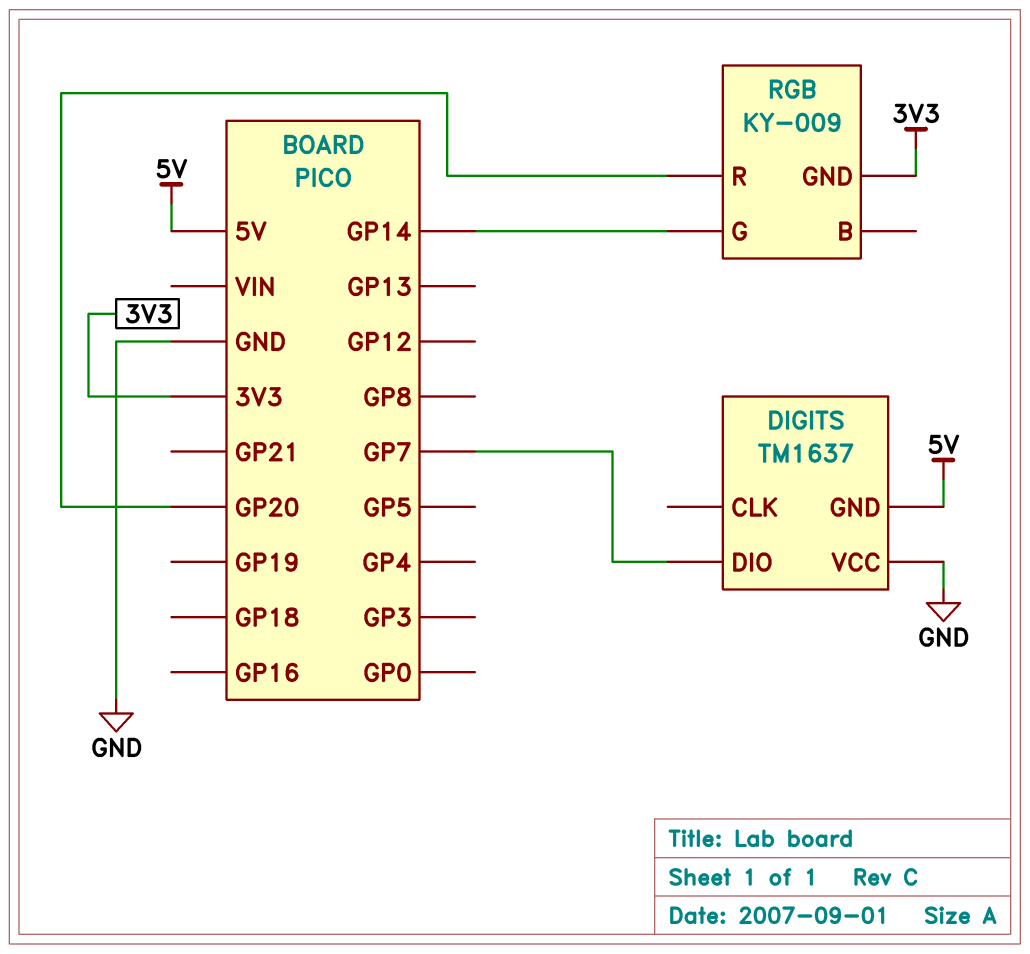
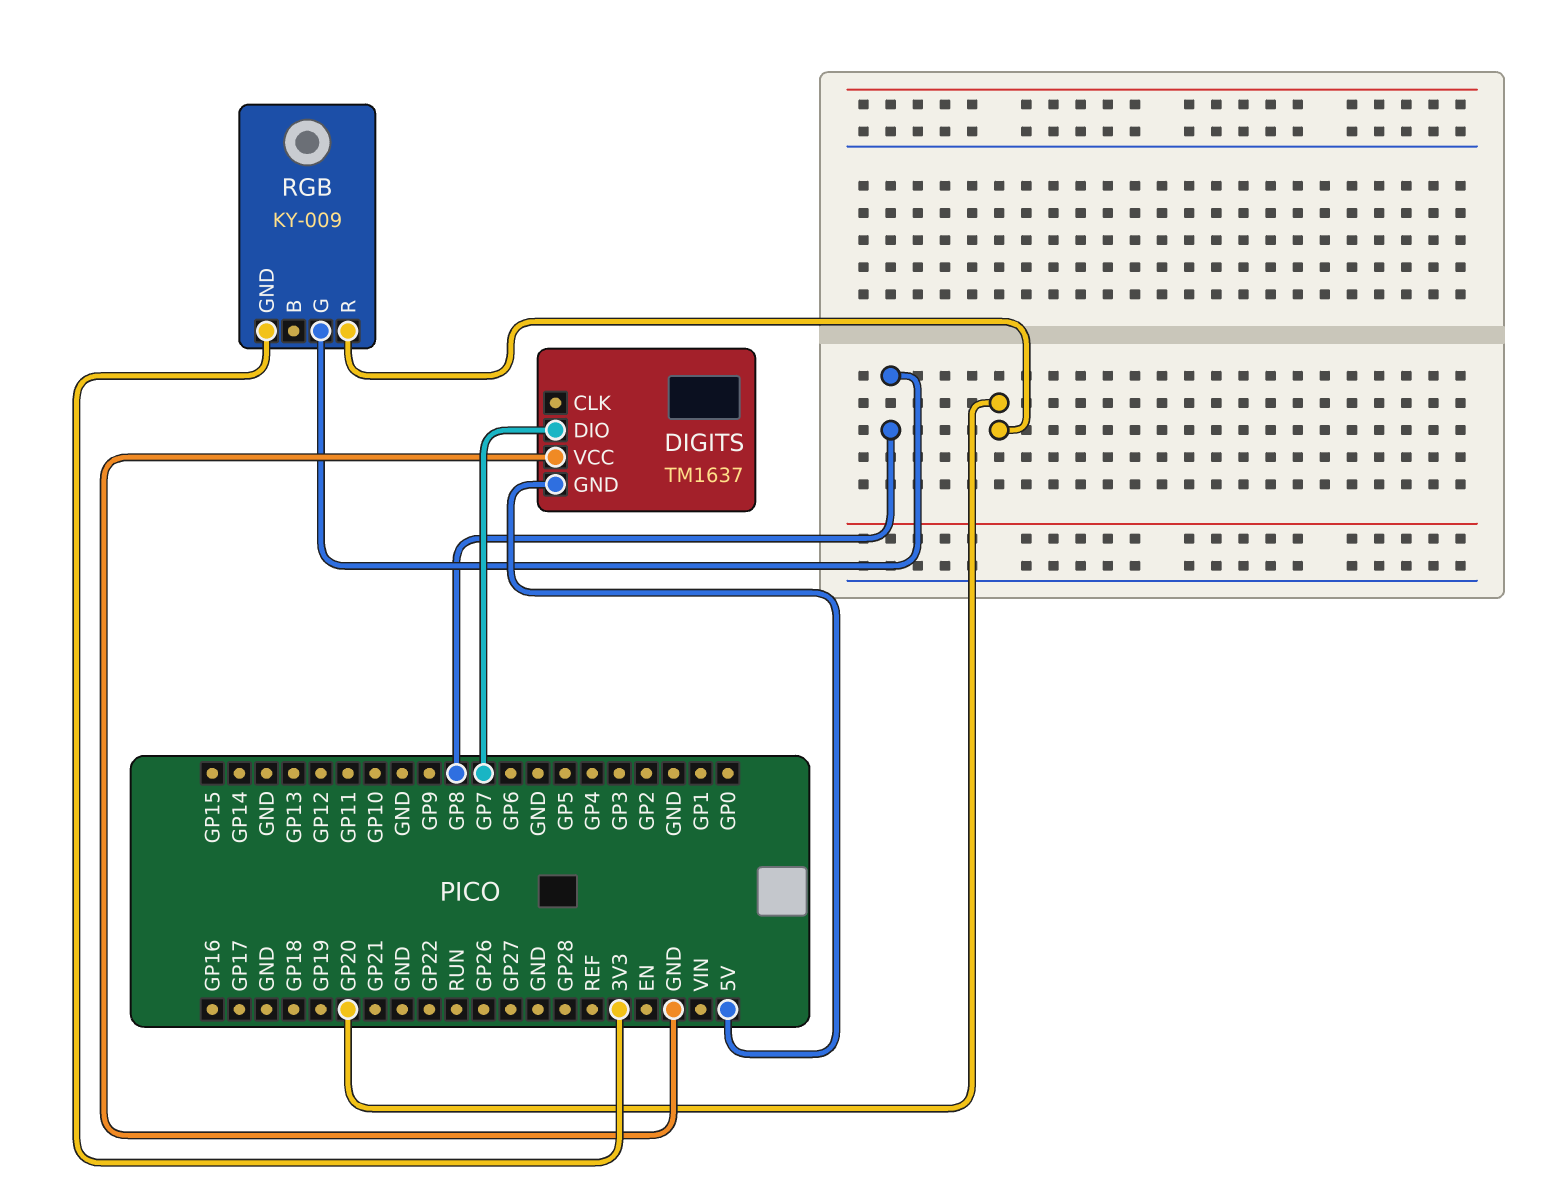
RGB pin G: GP14 -> GP8

